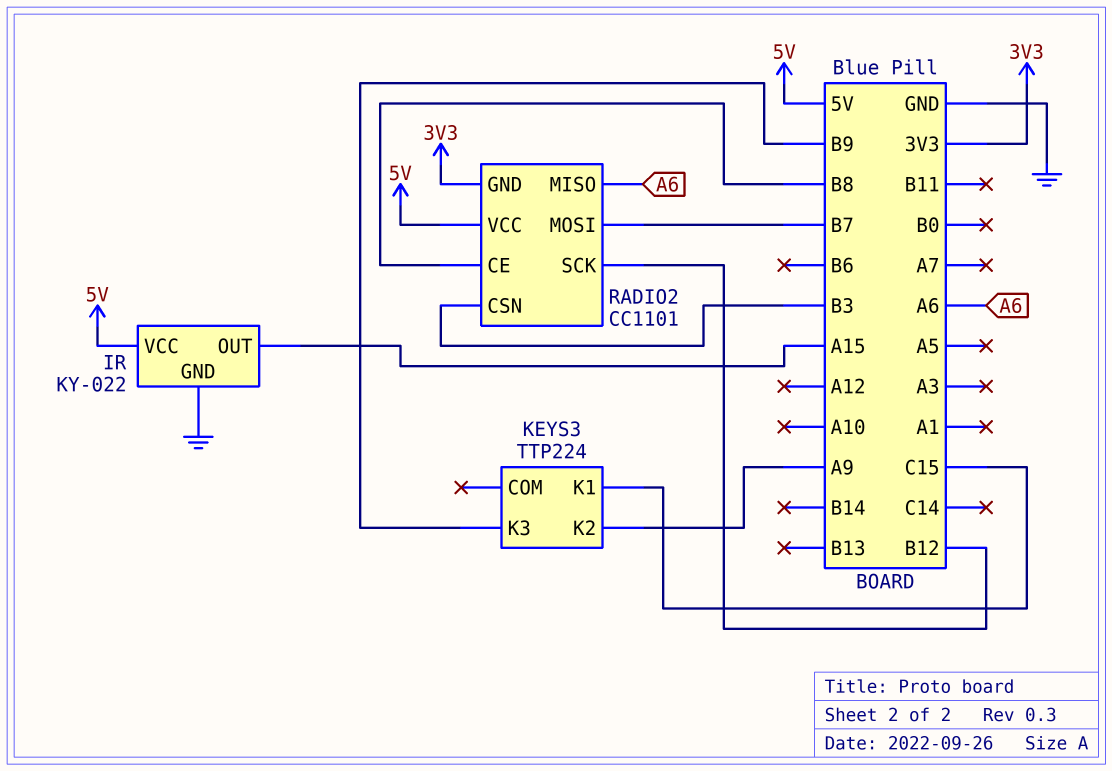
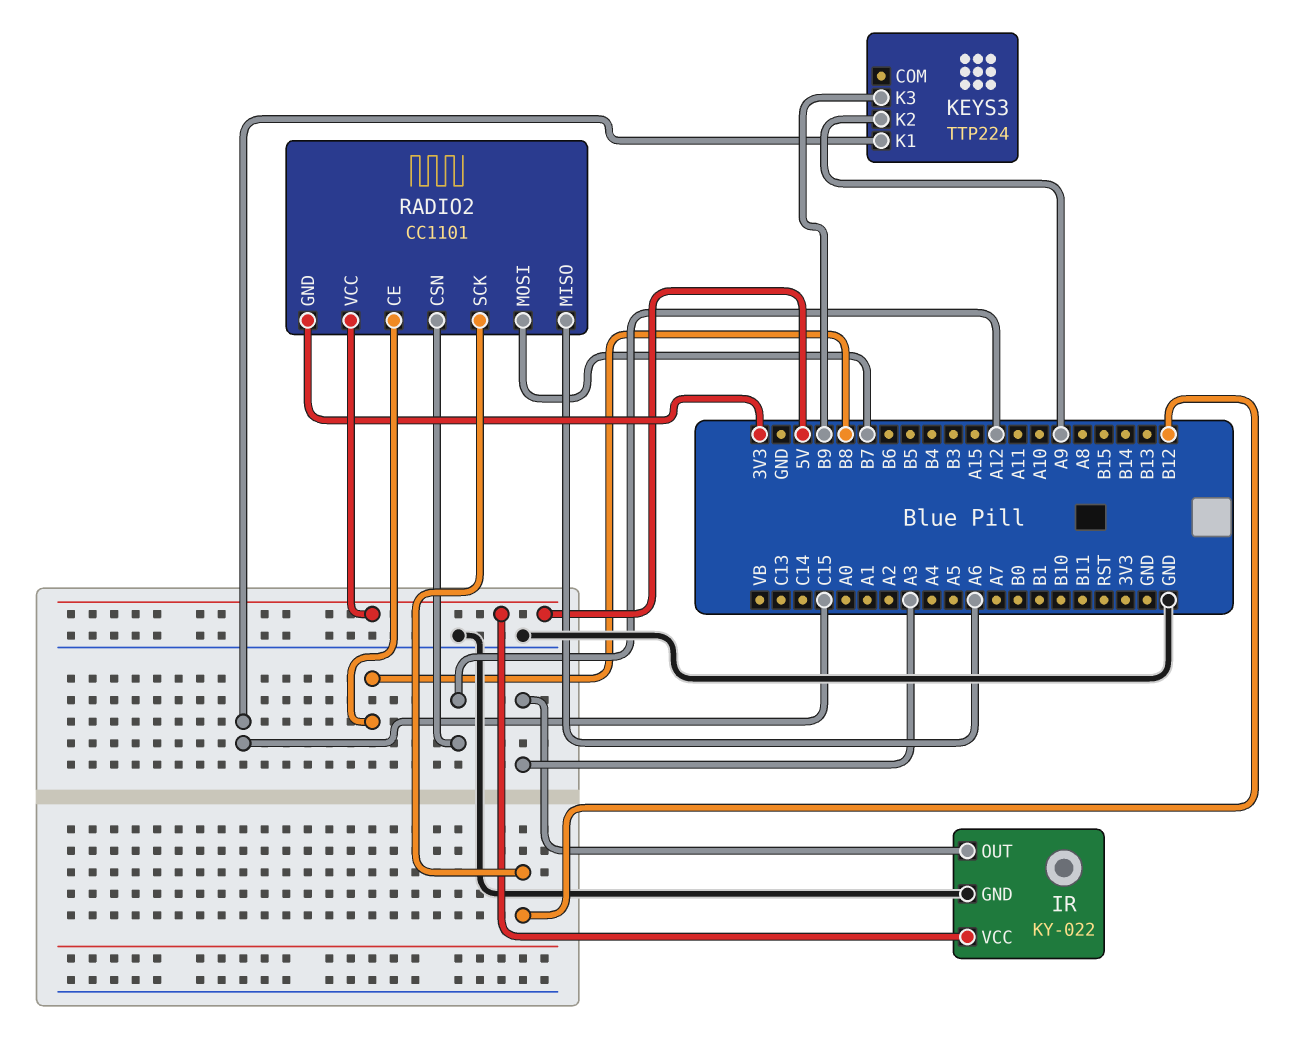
IR pin OUT: A15 -> A3
RADIO2 pin CSN: B3 -> A12

